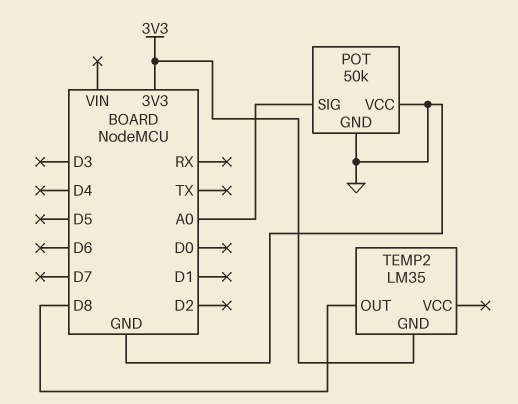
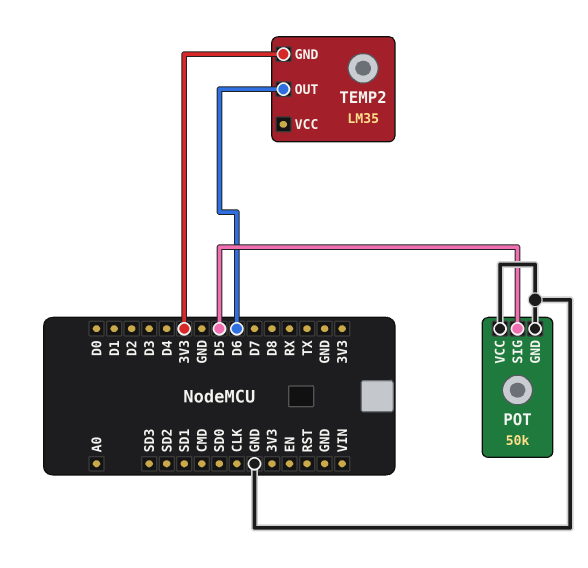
POT pin SIG: A0 -> D5
TEMP2 pin OUT: D8 -> D6

